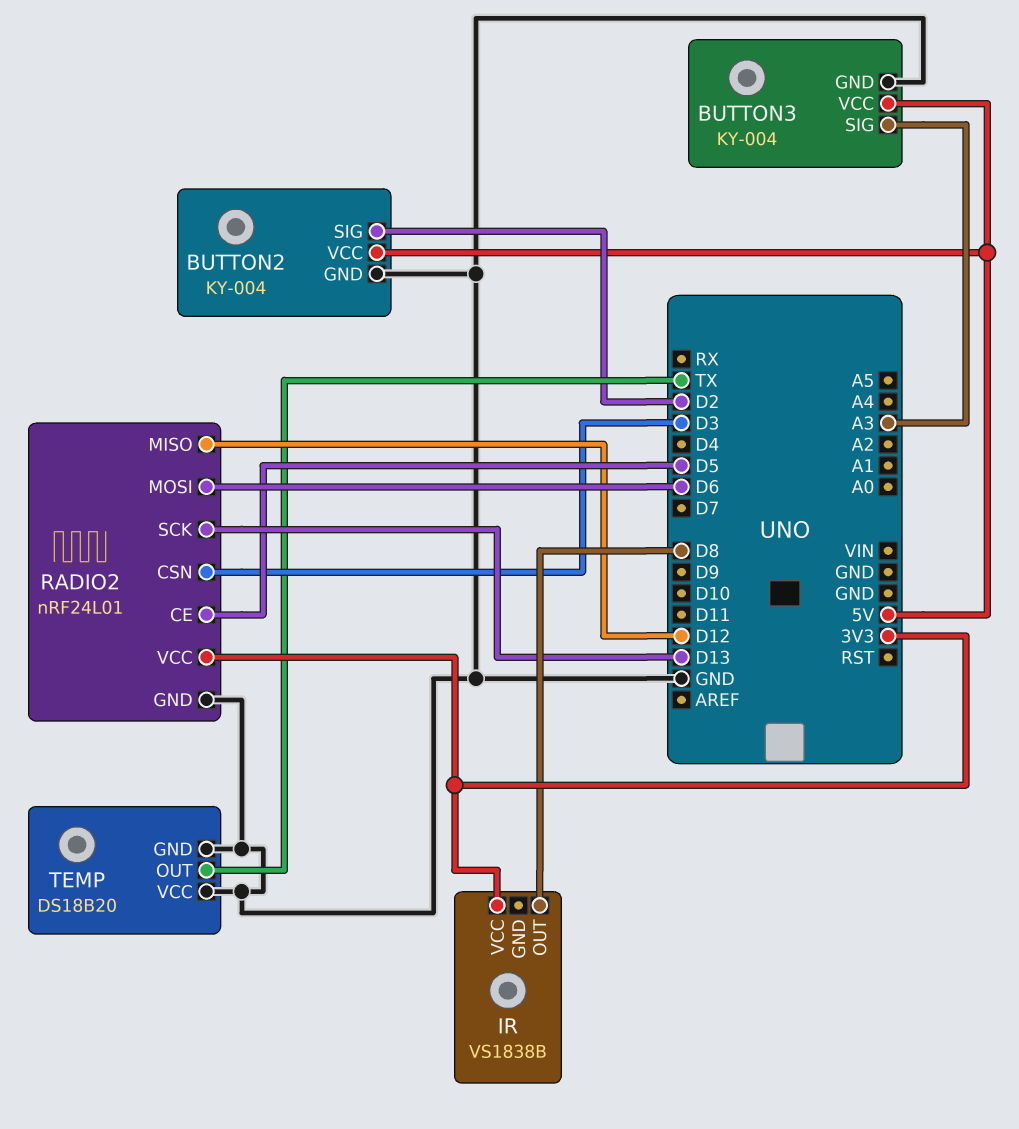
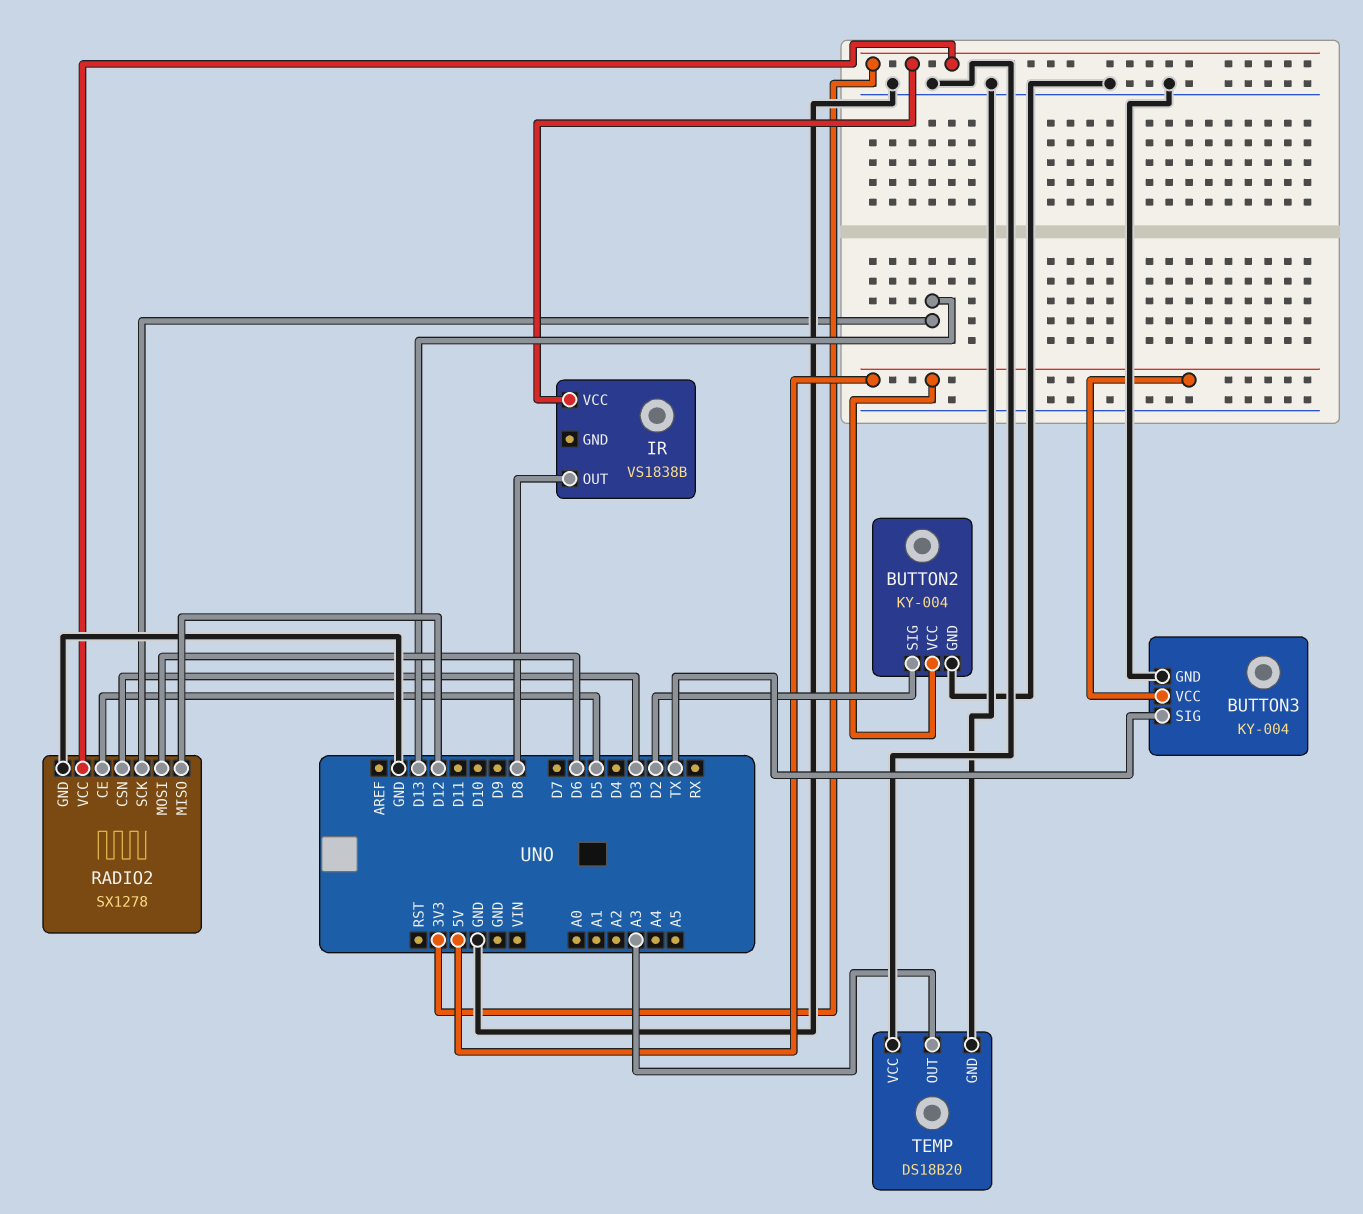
BUTTON3 pin SIG: A3 -> TX
RADIO2: nRF24L01 -> SX1278
TEMP pin OUT: TX -> A3

